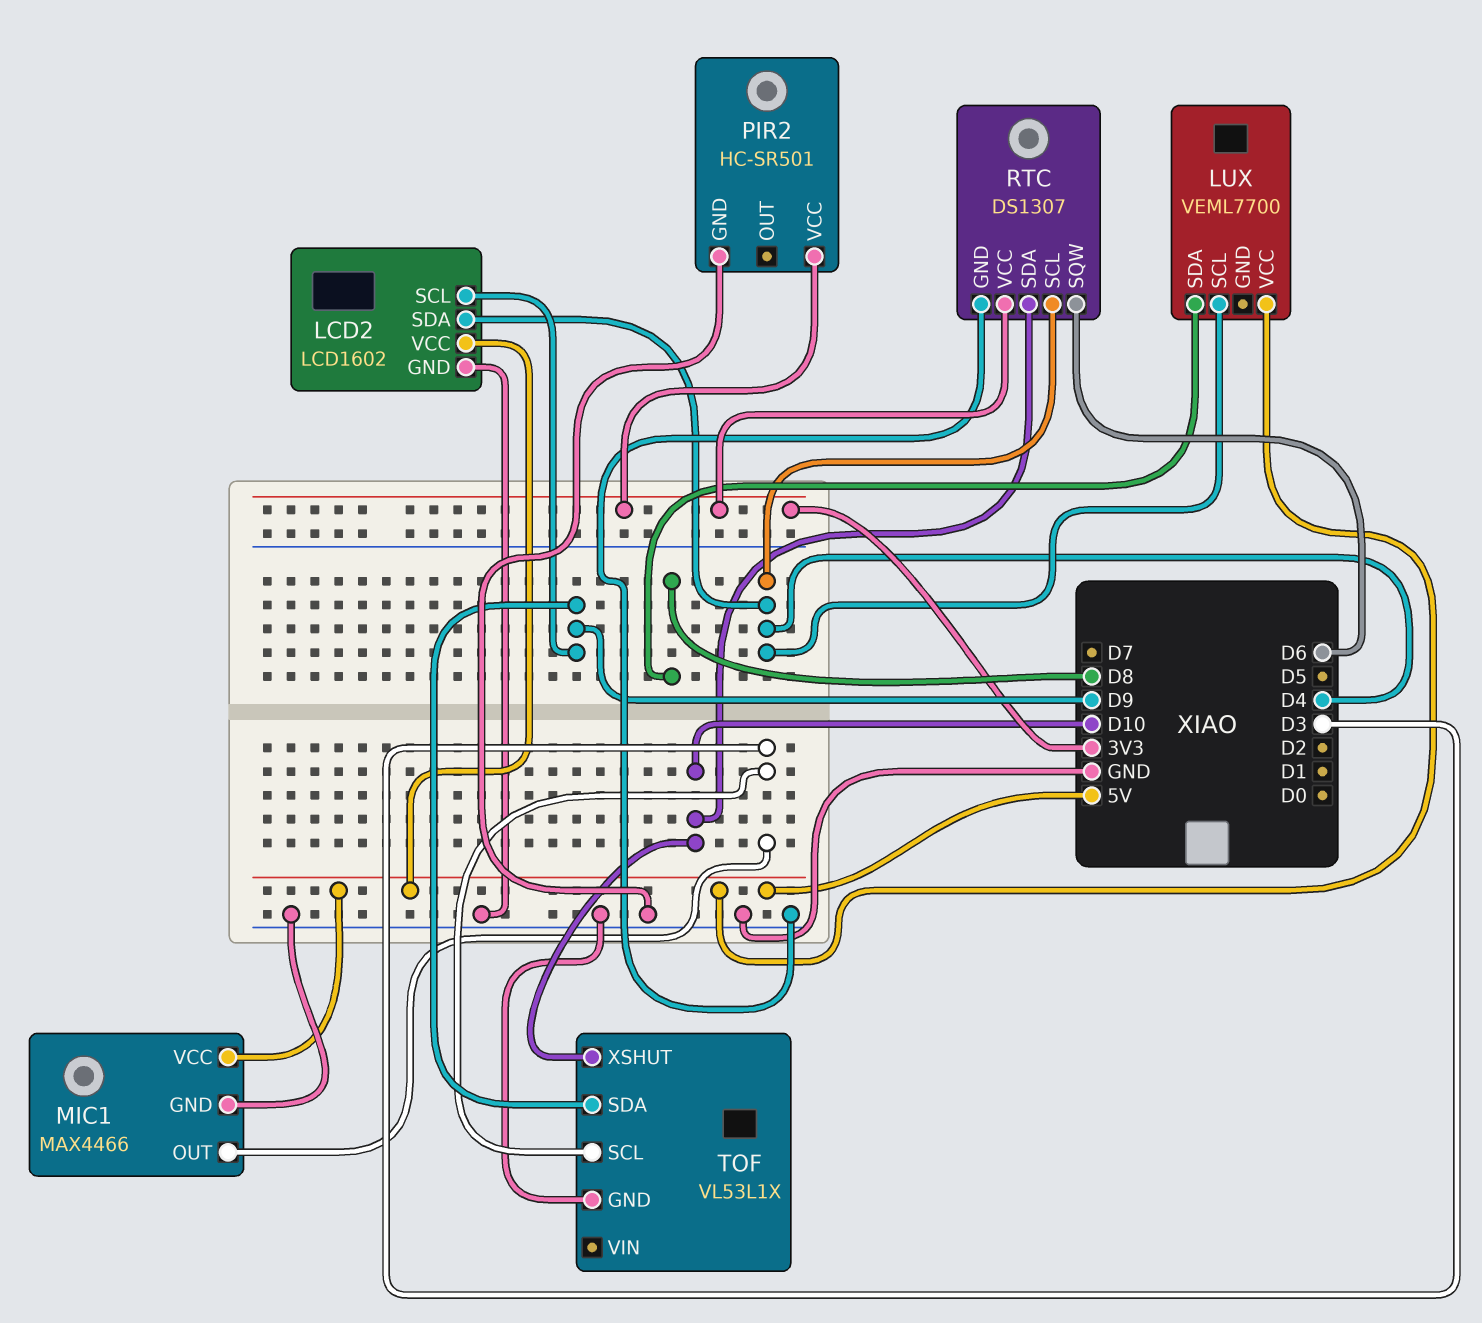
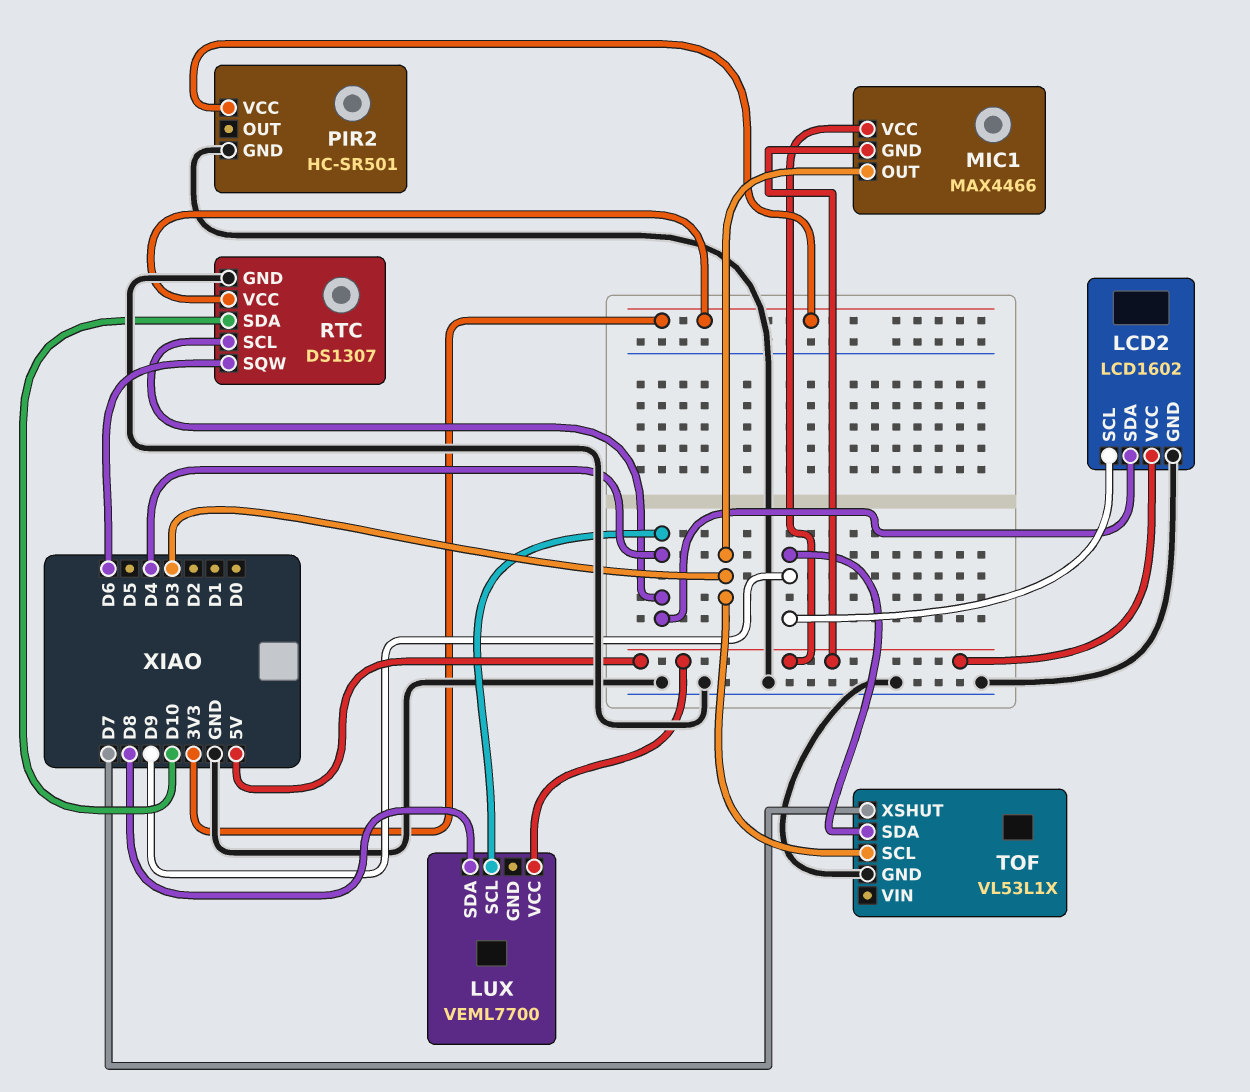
MIC1 pin GND: GND -> 5V
TOF pin XSHUT: D10 -> D7

